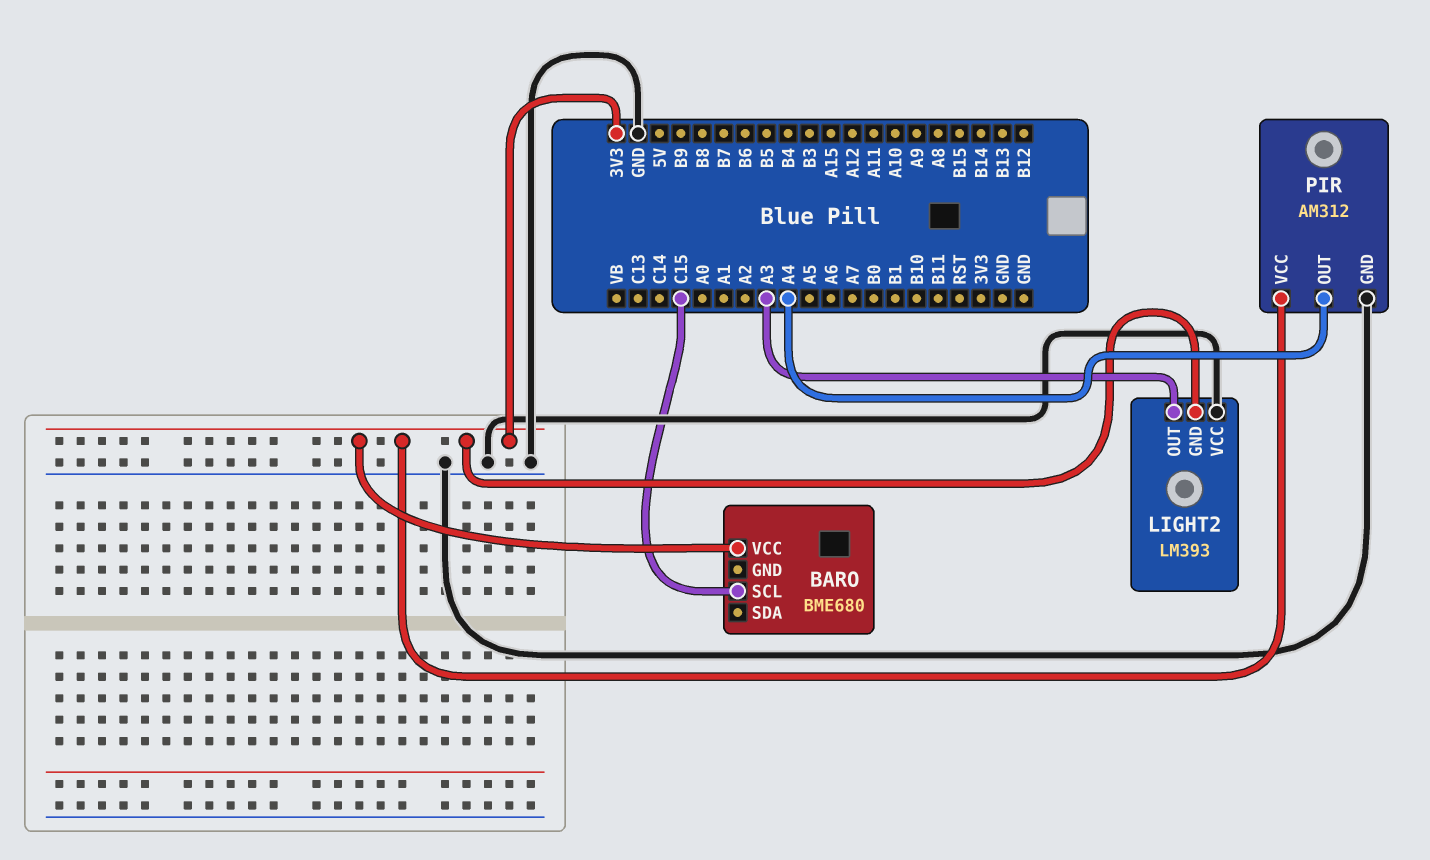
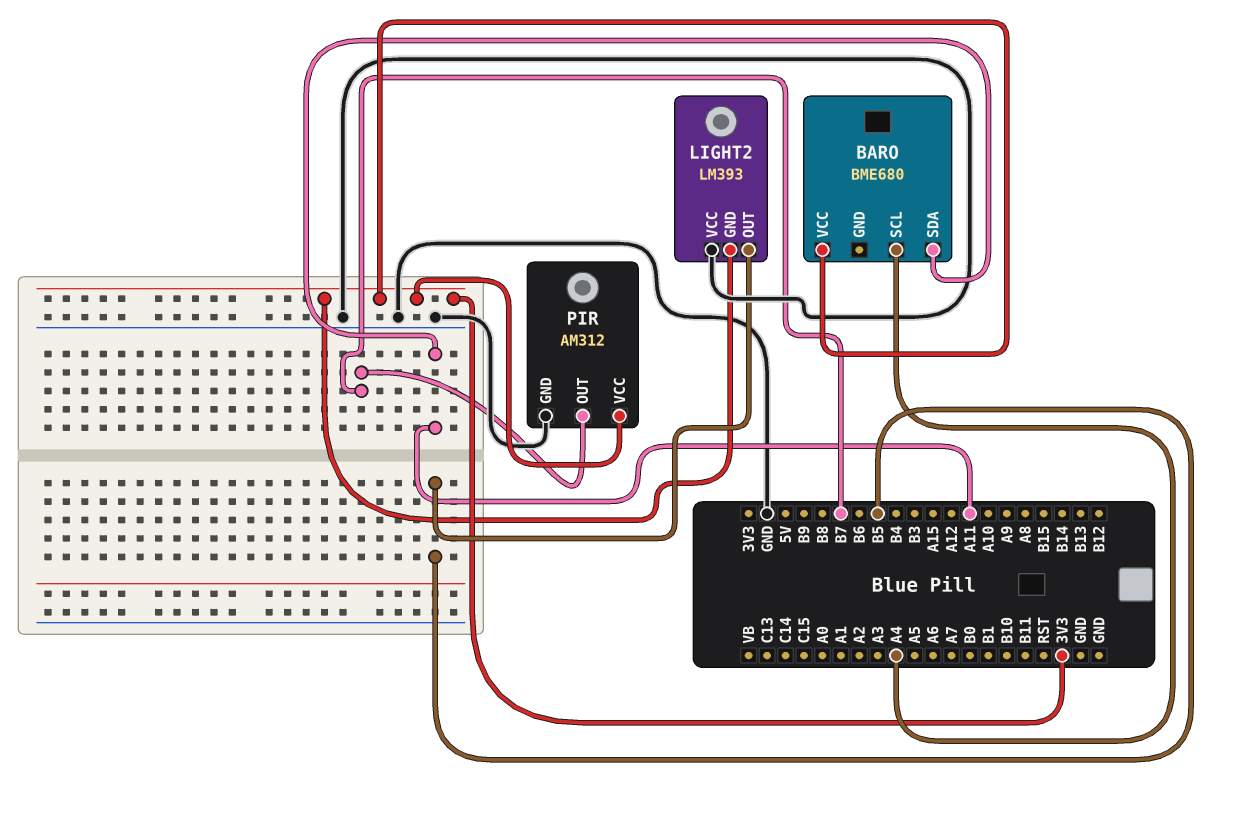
BARO pin SCL: C15 -> A4
BARO pin SDA: none -> A11
LIGHT2 pin OUT: A3 -> B5
PIR pin OUT: A4 -> B7

